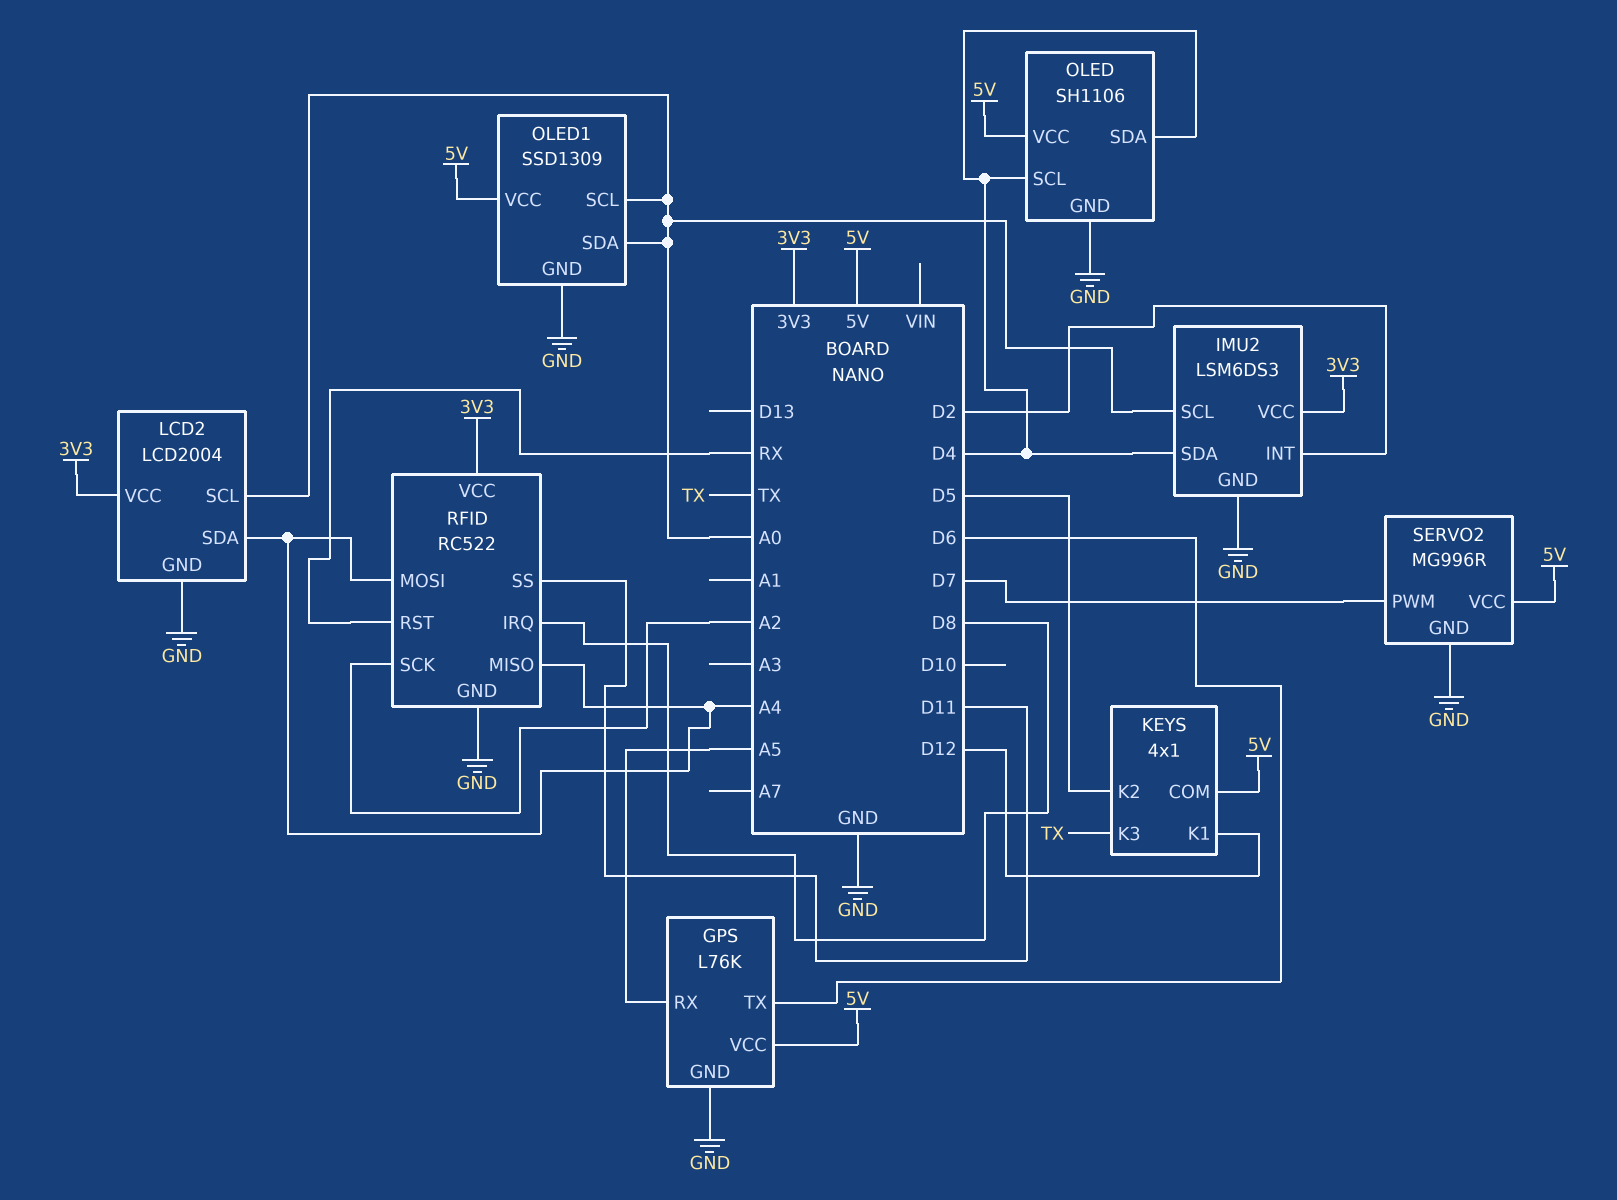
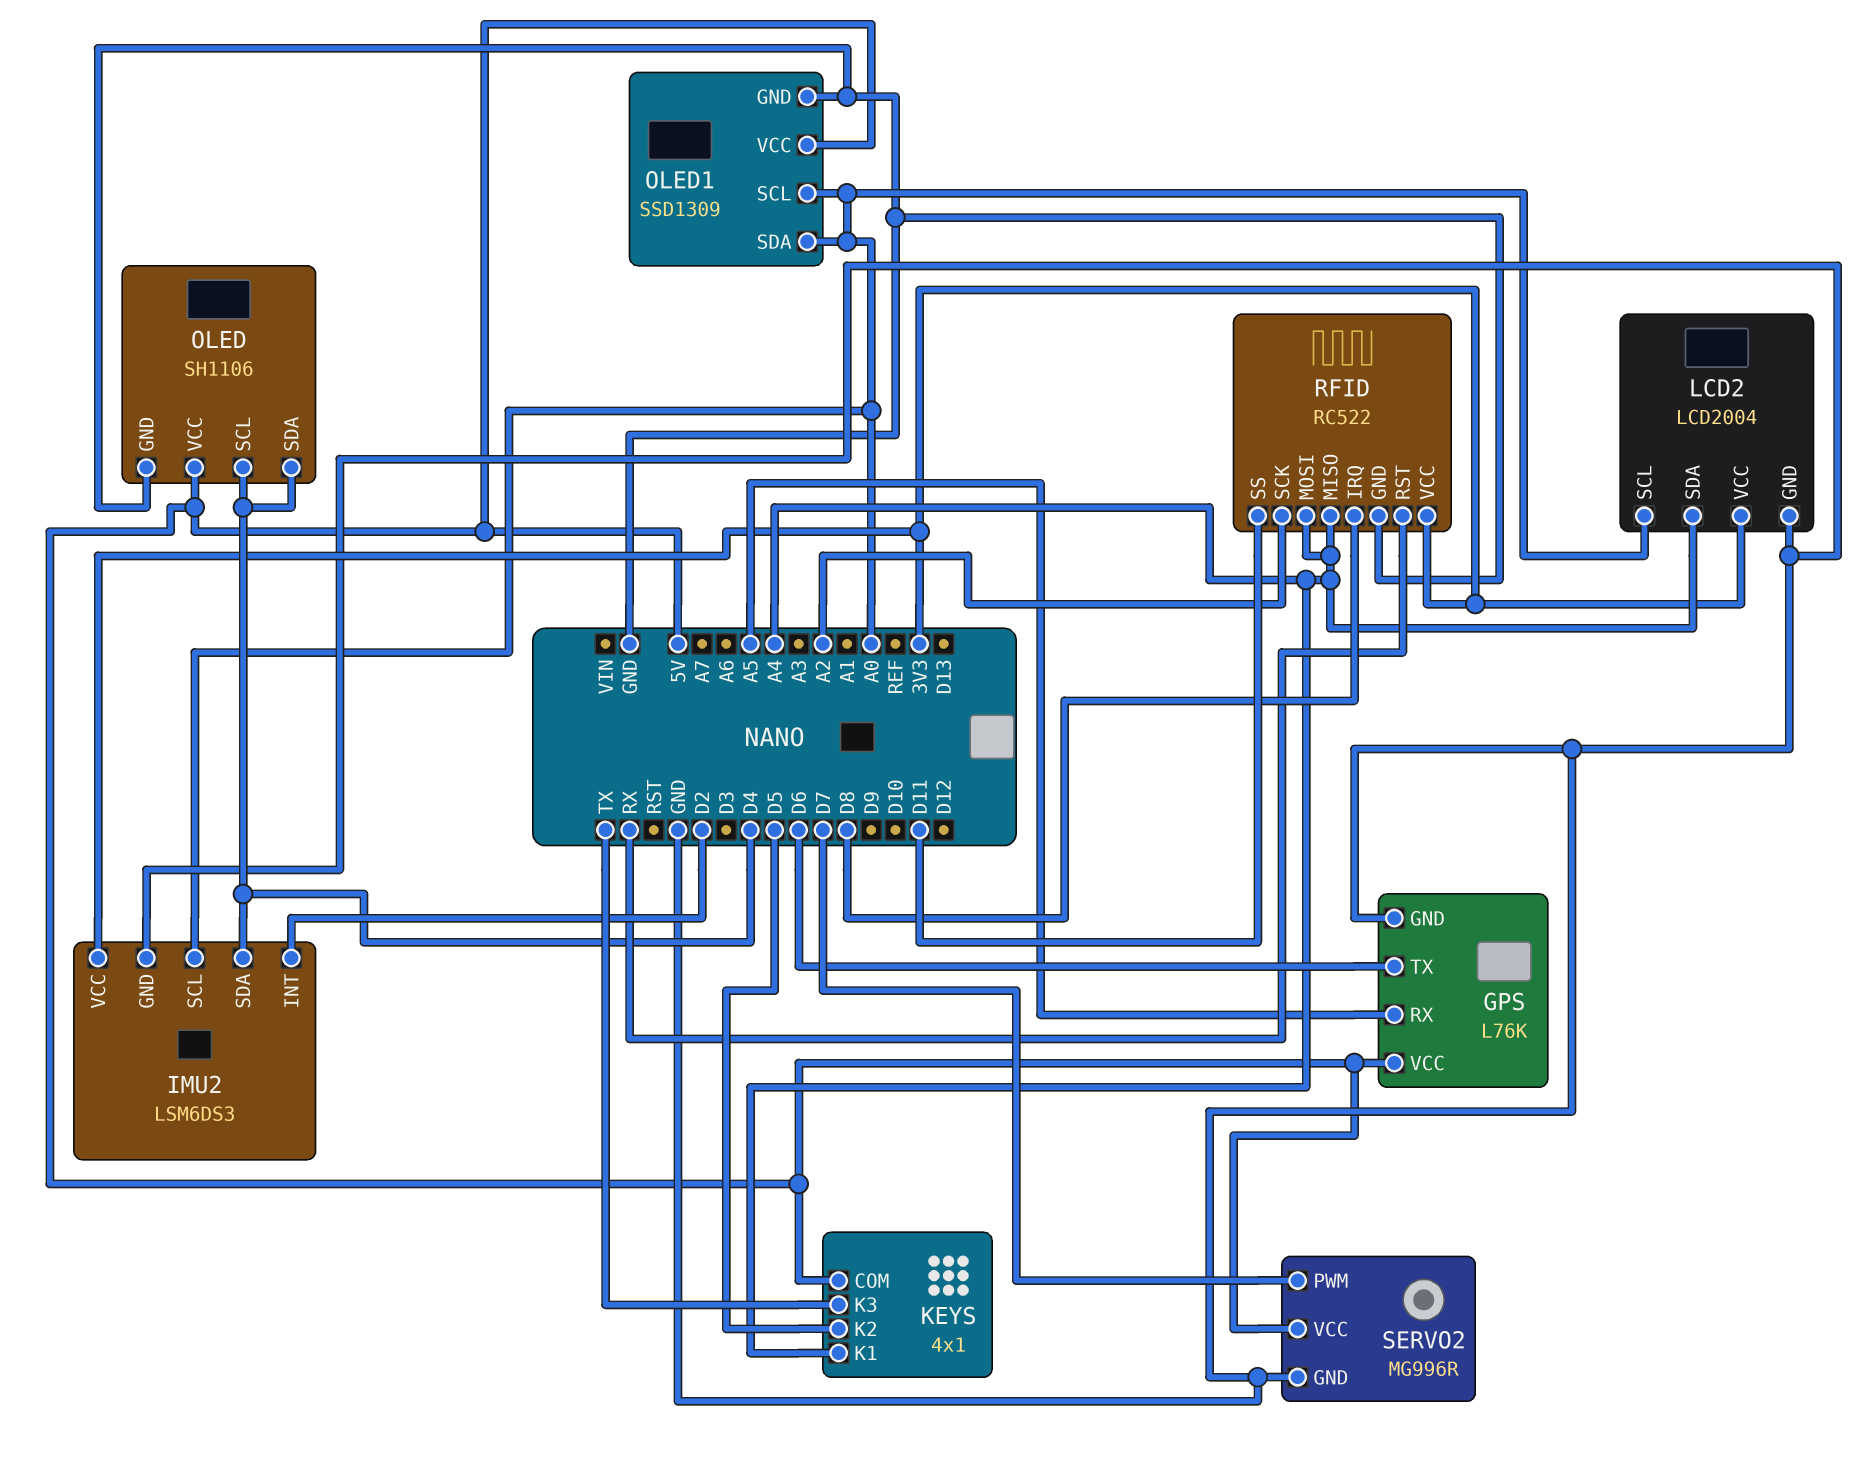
KEYS pin K1: D12 -> A4

